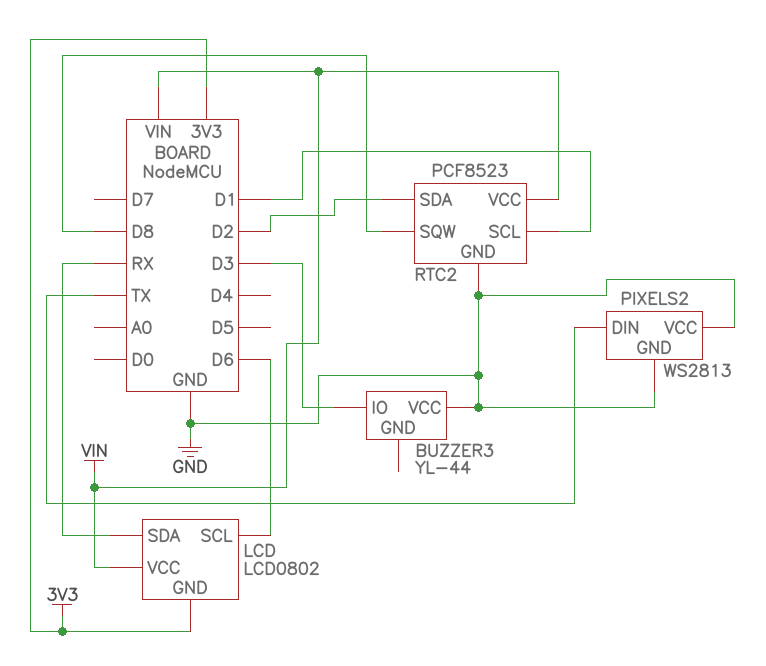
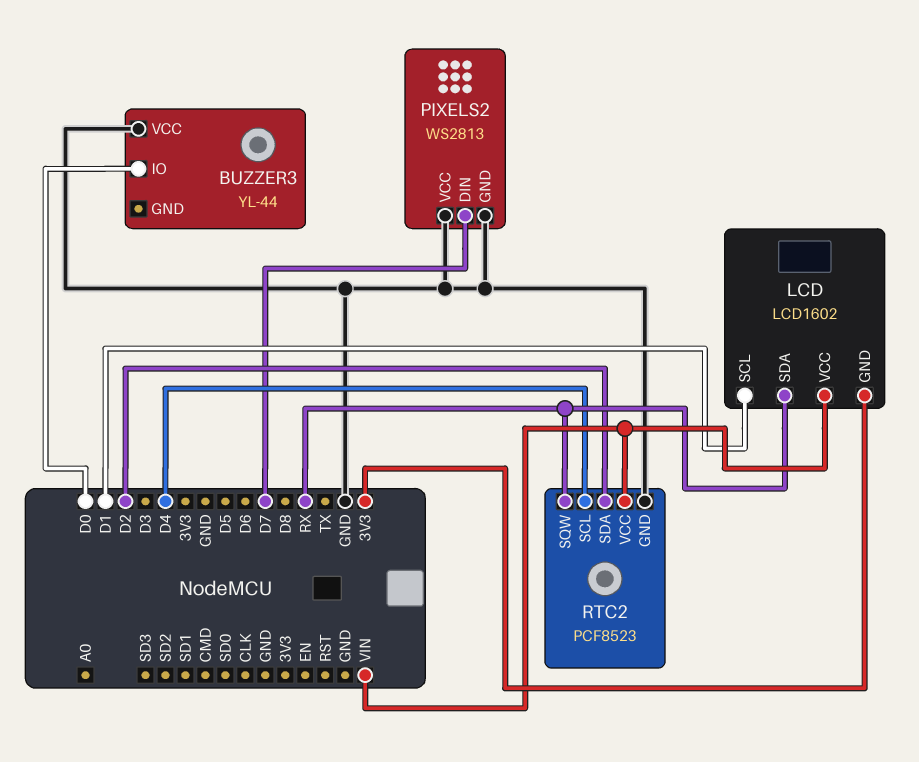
BUZZER3 pin IO: D3 -> D0
LCD: LCD0802 -> LCD1602
LCD pin SCL: D6 -> D1
PIXELS2 pin DIN: TX -> D7
RTC2 pin SCL: D1 -> D4
RTC2 pin SQW: D8 -> RX

